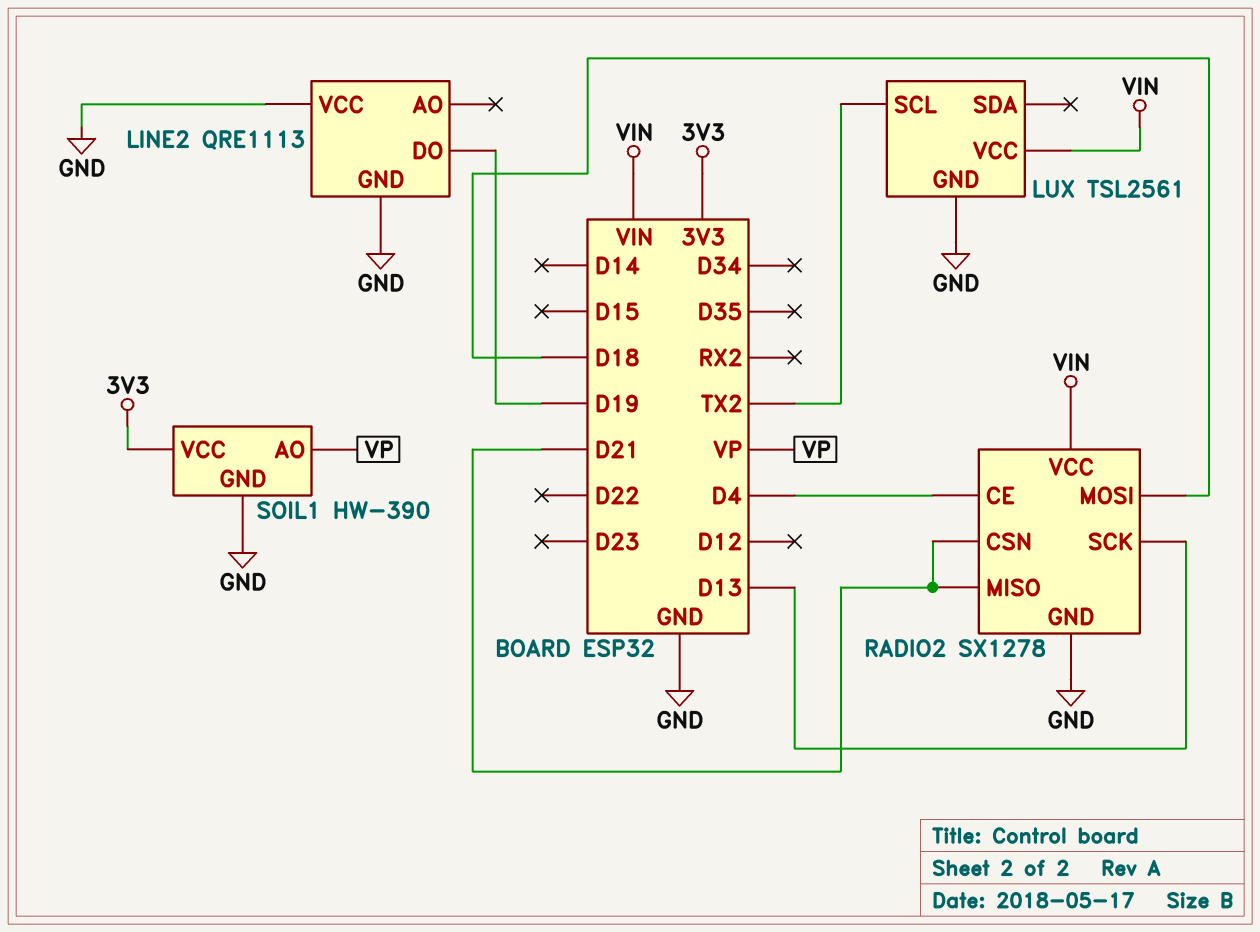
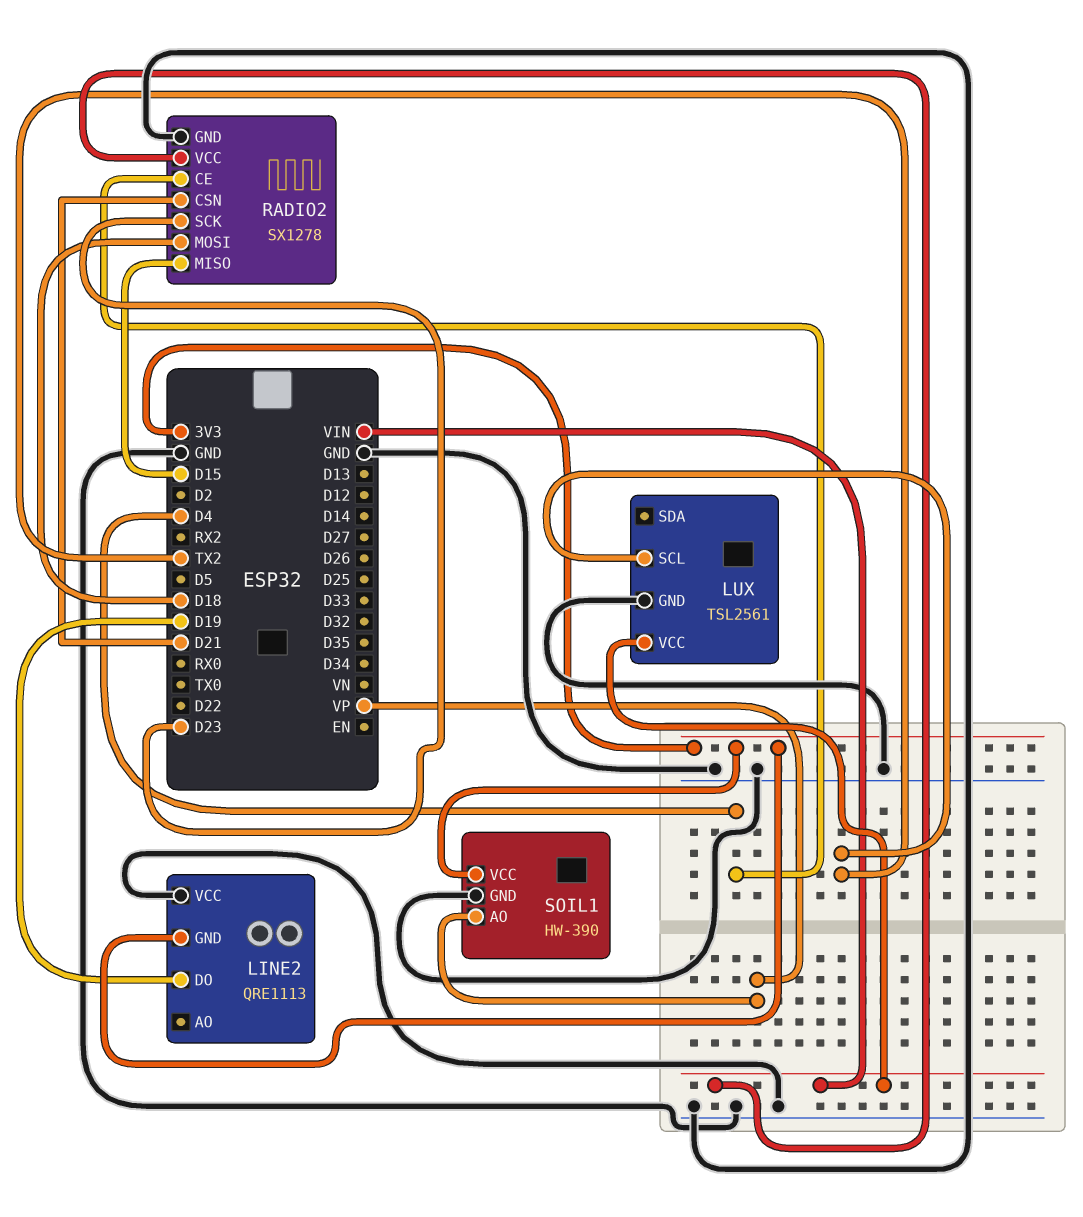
LINE2 pin GND: GND -> 3V3
RADIO2 pin MISO: D21 -> D15
RADIO2 pin SCK: D13 -> D23

